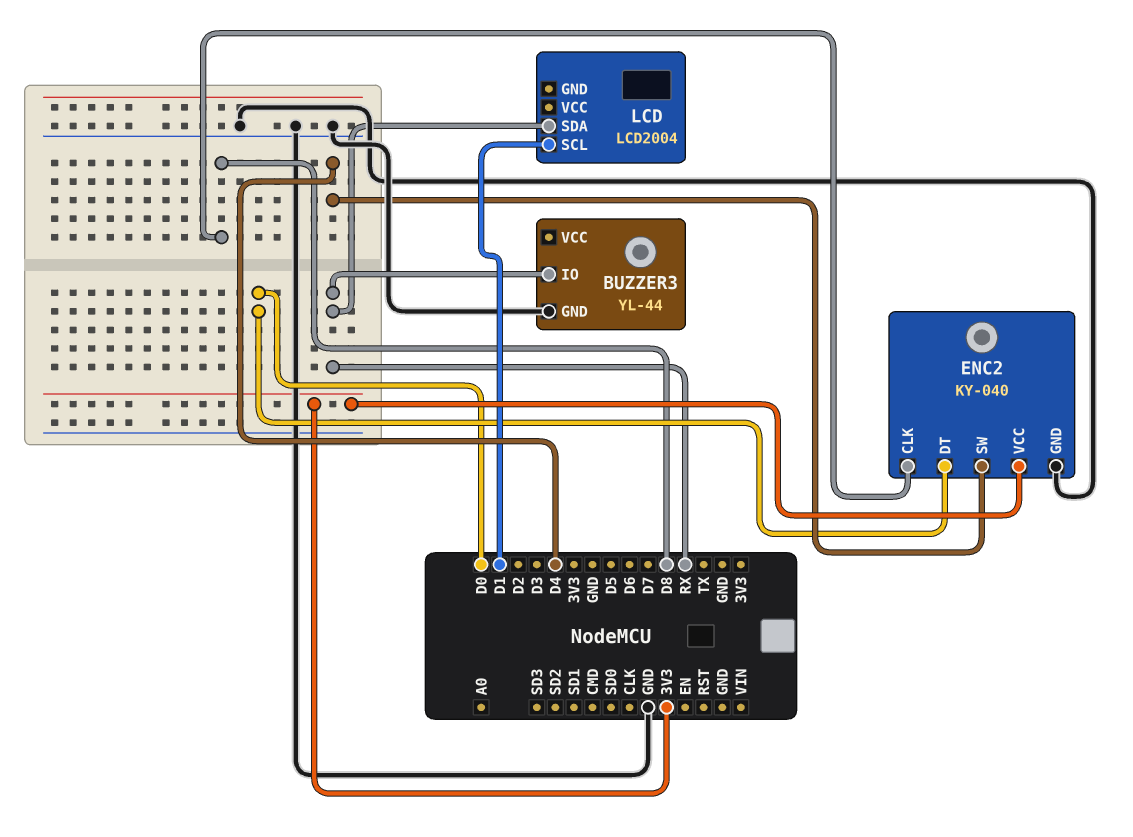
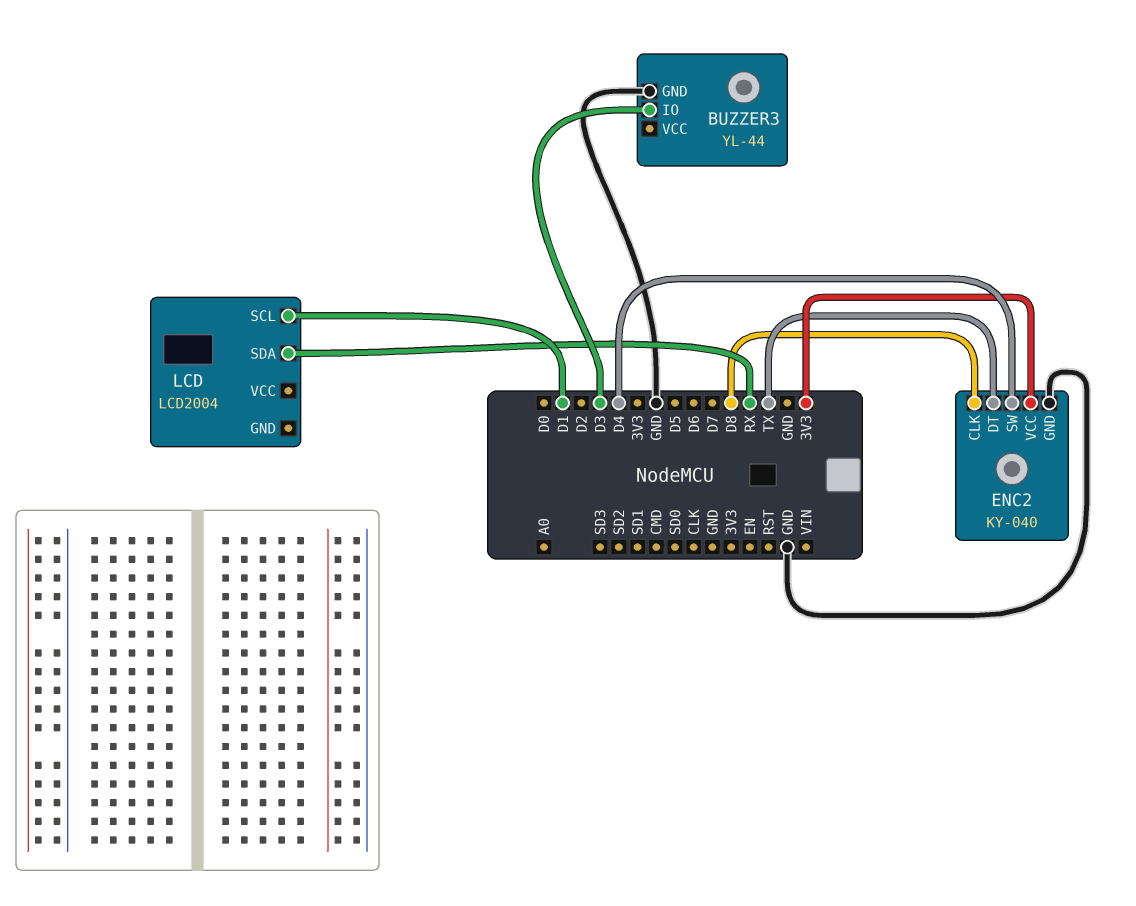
BUZZER3 pin IO: RX -> D3
ENC2 pin DT: D0 -> TX

